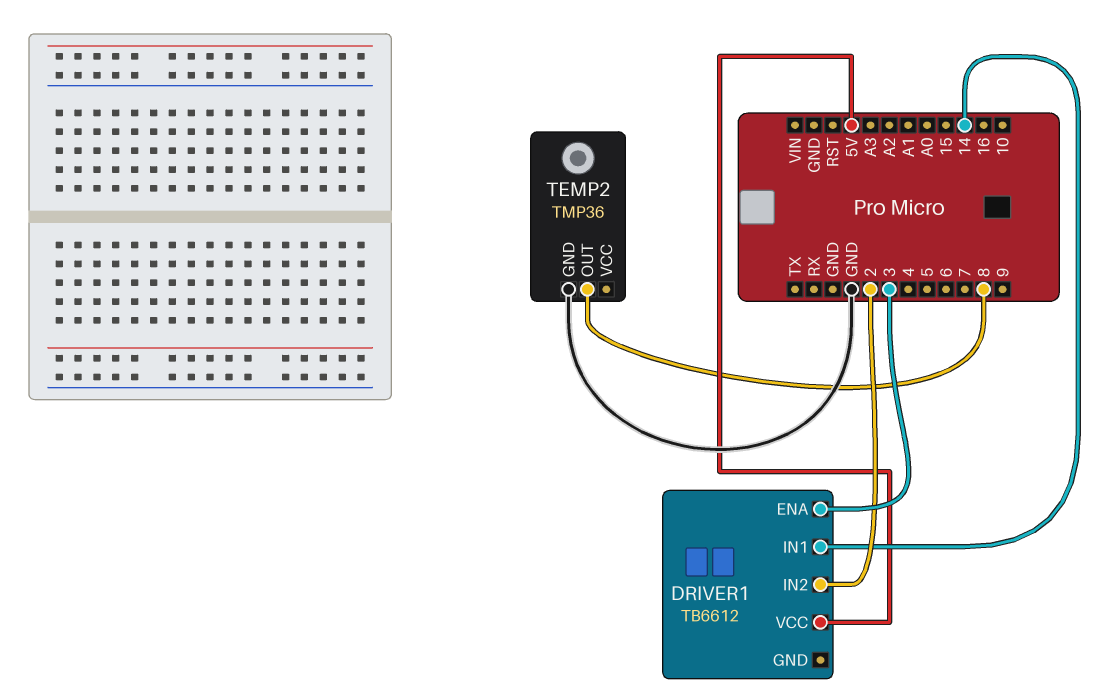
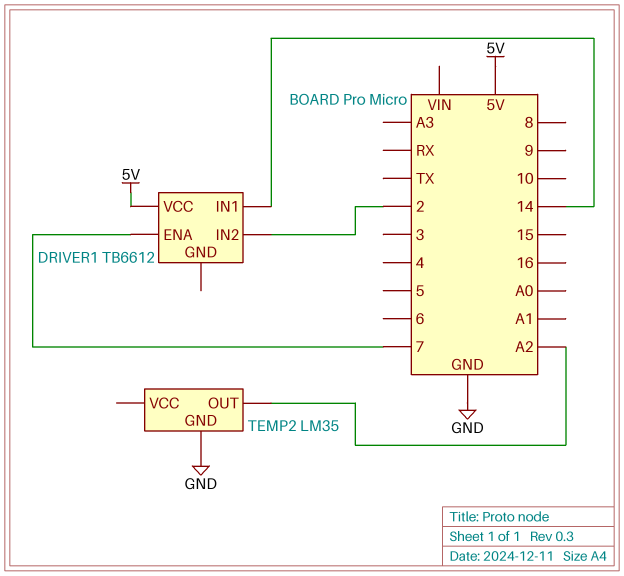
DRIVER1 pin ENA: 3 -> 7
TEMP2: TMP36 -> LM35
TEMP2 pin OUT: 8 -> A2

